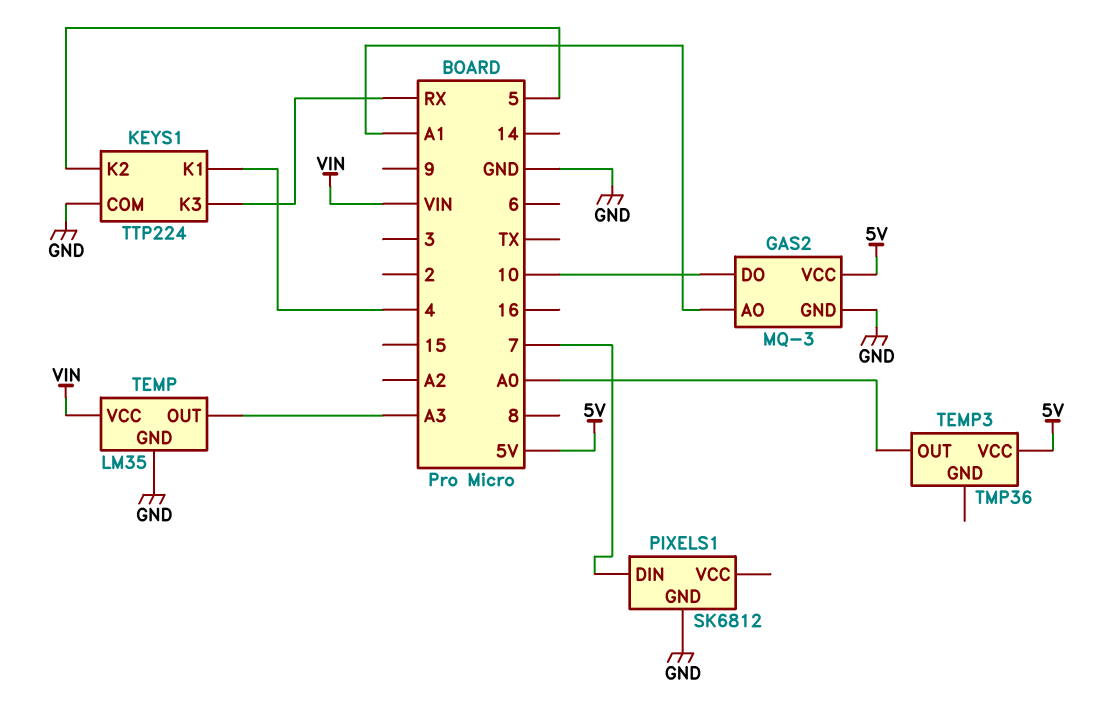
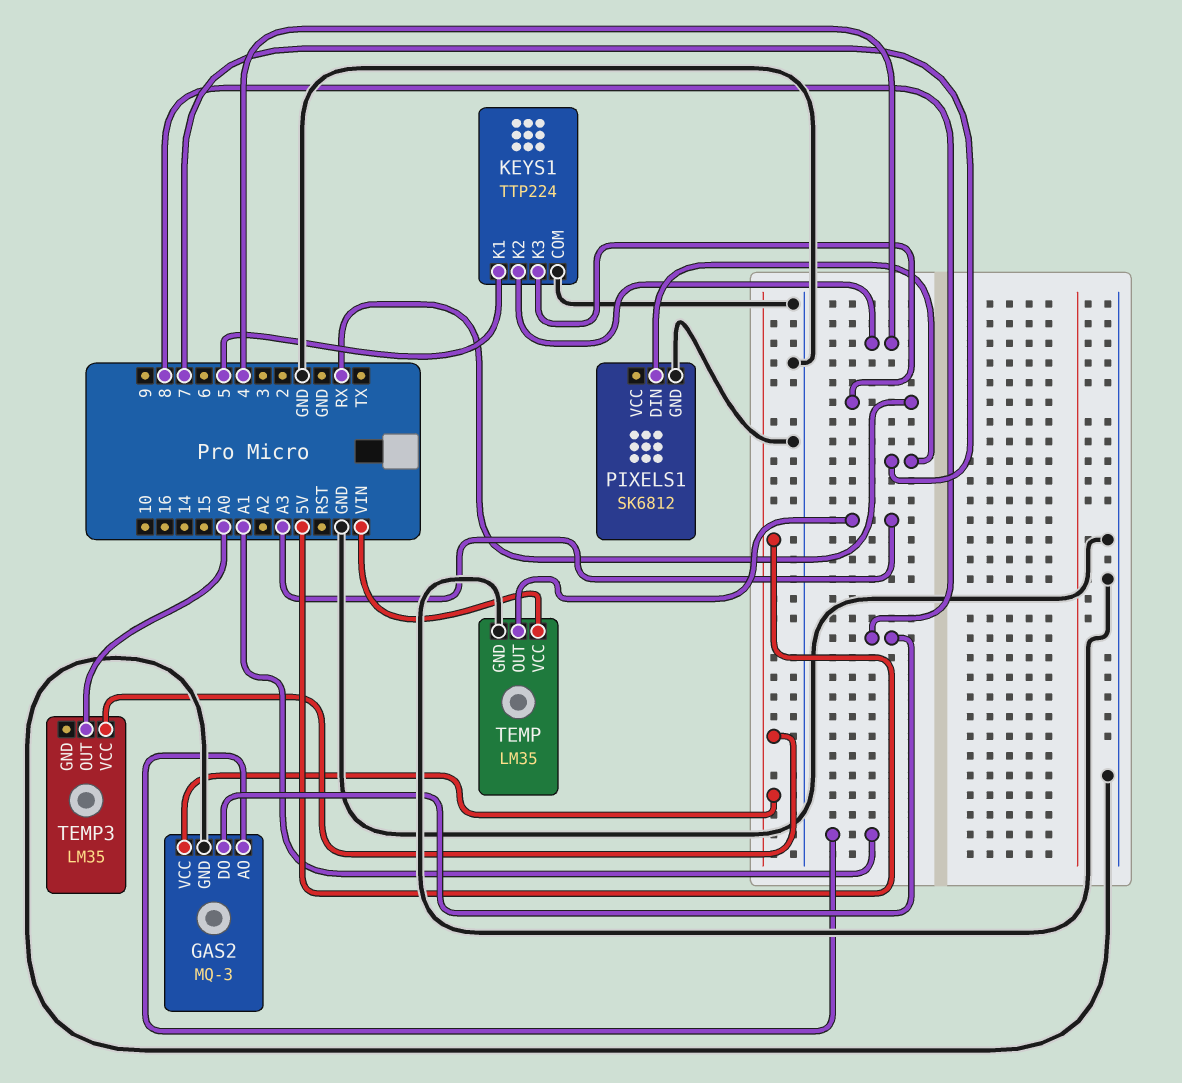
GAS2 pin DO: 10 -> 8
KEYS1 pin K1: 4 -> 5
KEYS1 pin K2: 5 -> 4
TEMP3: TMP36 -> LM35

